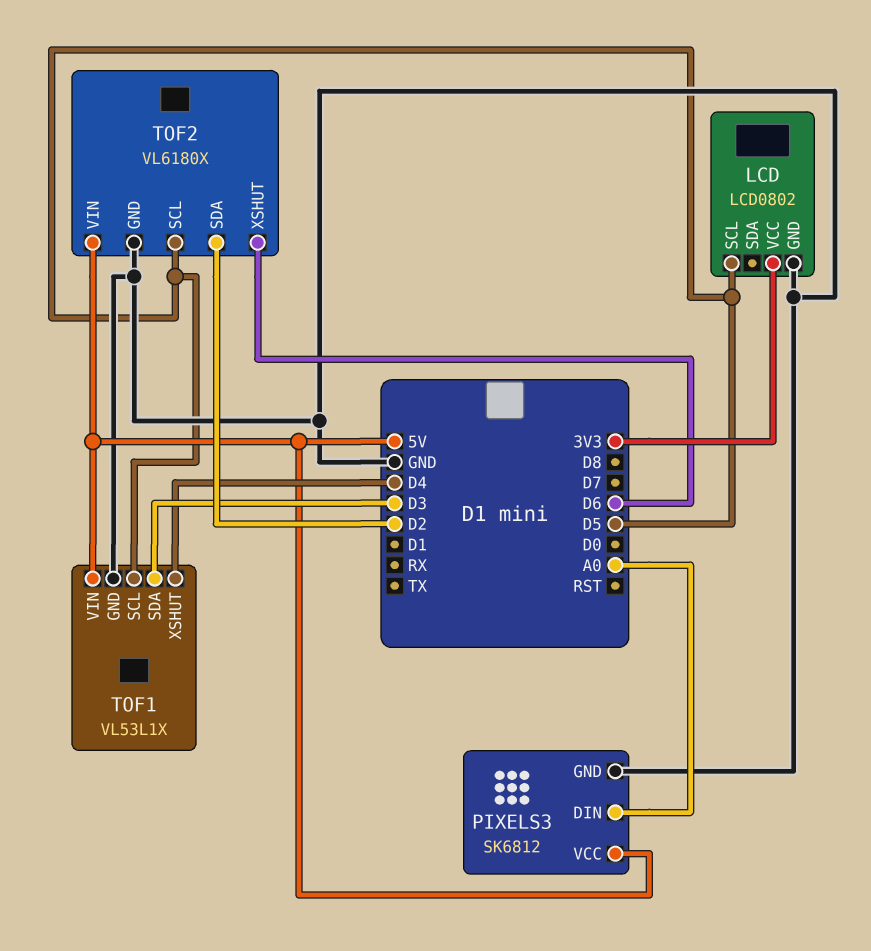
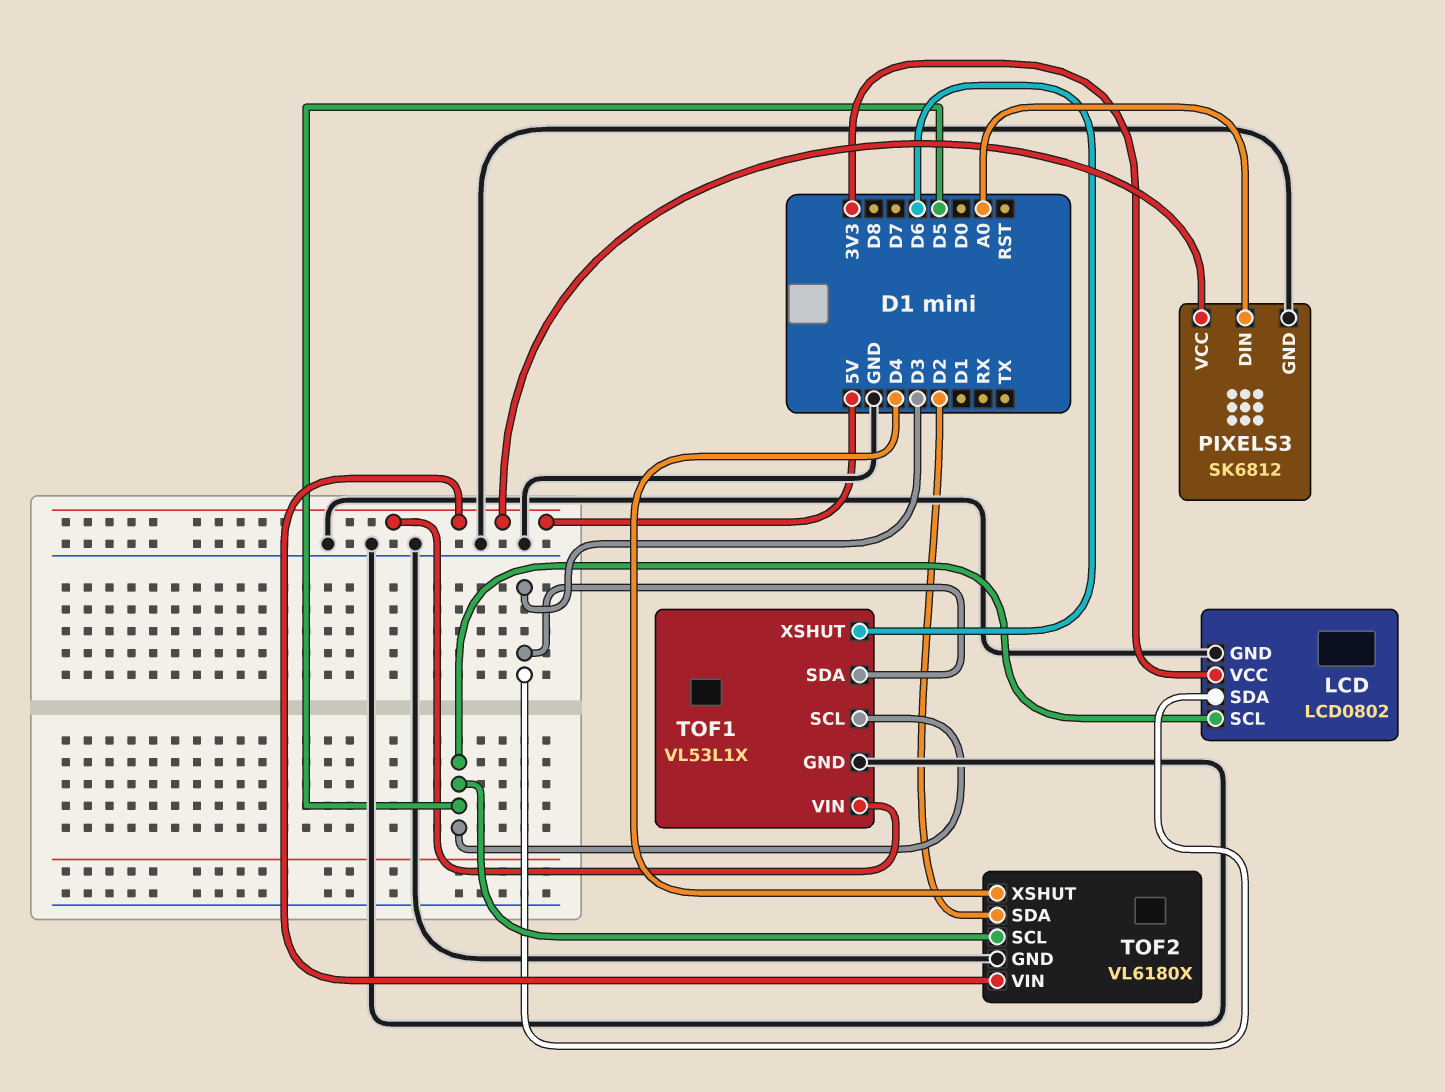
LCD pin SDA: none -> D3
TOF1 pin XSHUT: D4 -> D6
TOF2 pin XSHUT: D6 -> D4

